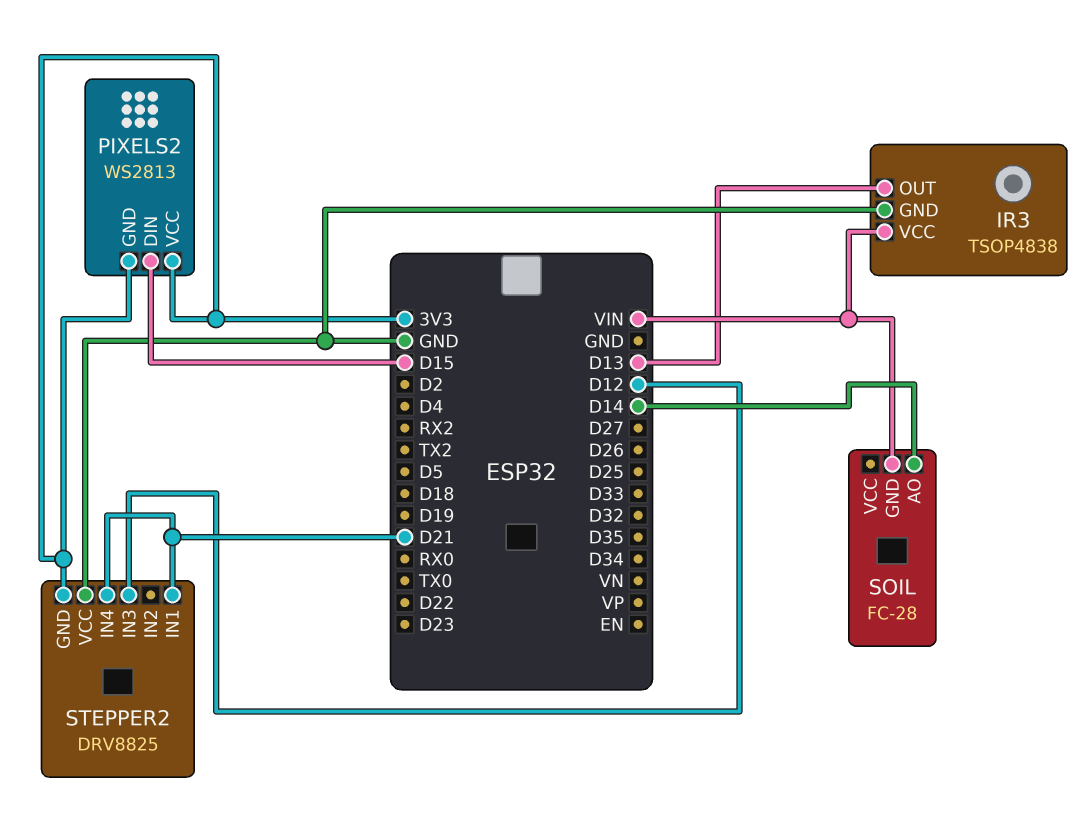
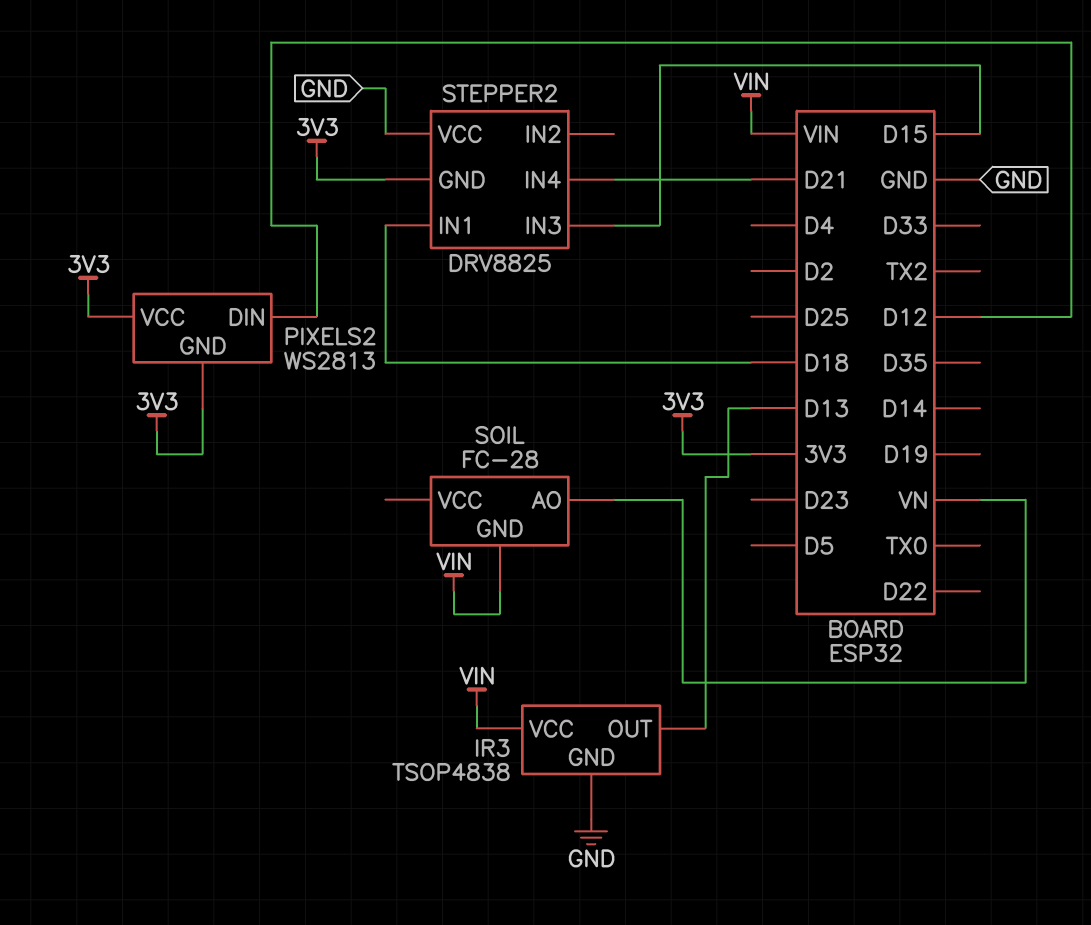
PIXELS2 pin DIN: D15 -> D12
SOIL pin AO: D14 -> VN
STEPPER2 pin IN1: D21 -> D18
STEPPER2 pin IN3: D12 -> D15

